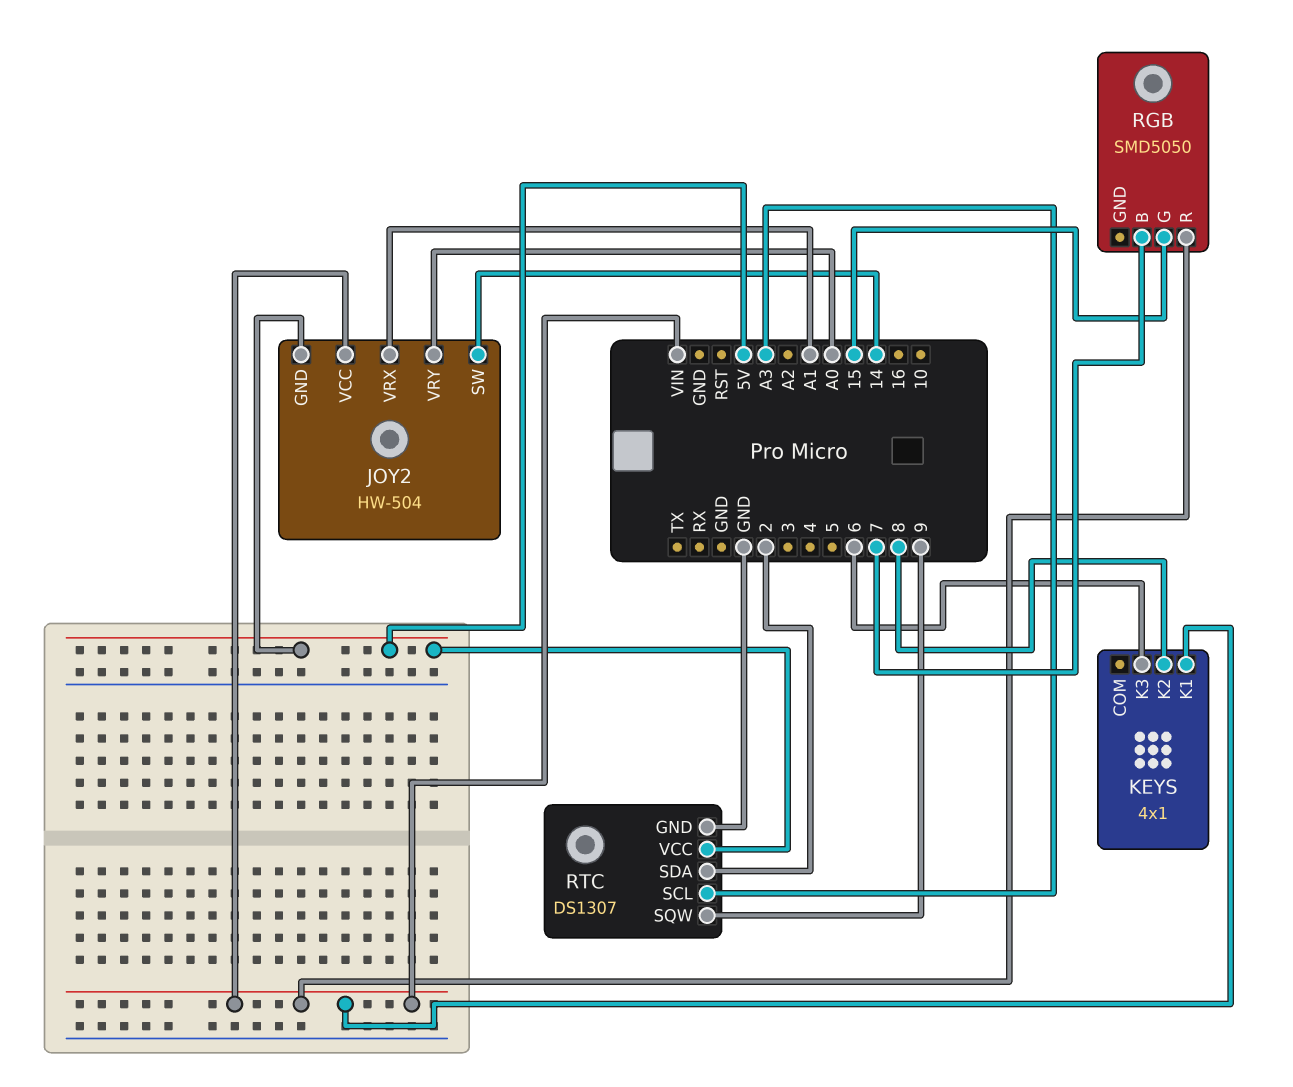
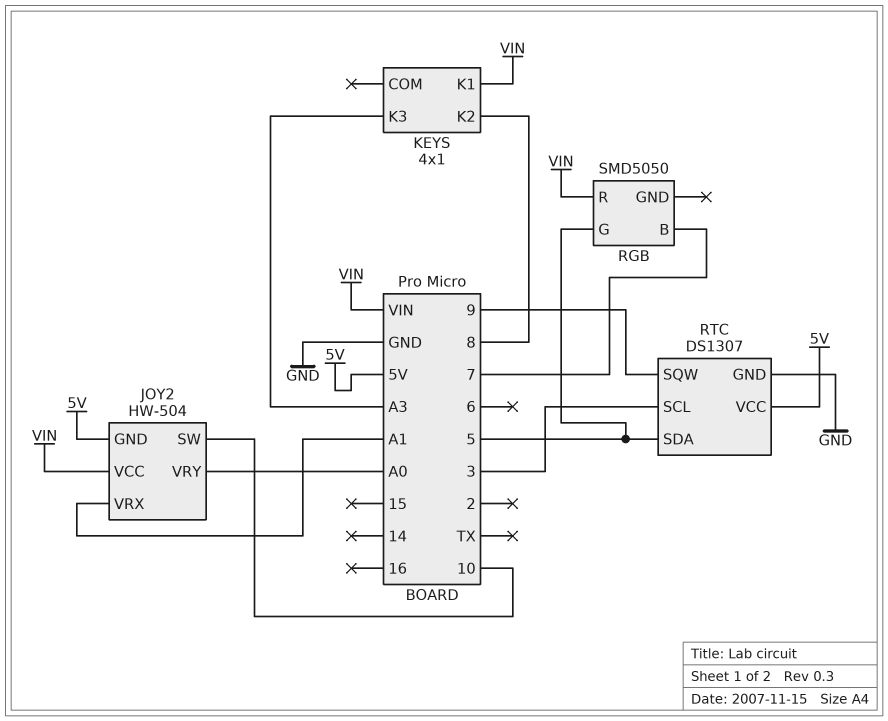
JOY2 pin SW: 14 -> 10
KEYS pin K3: 6 -> A3
RGB pin G: 15 -> 5
RTC pin SCL: A3 -> 3
RTC pin SDA: 2 -> 5

